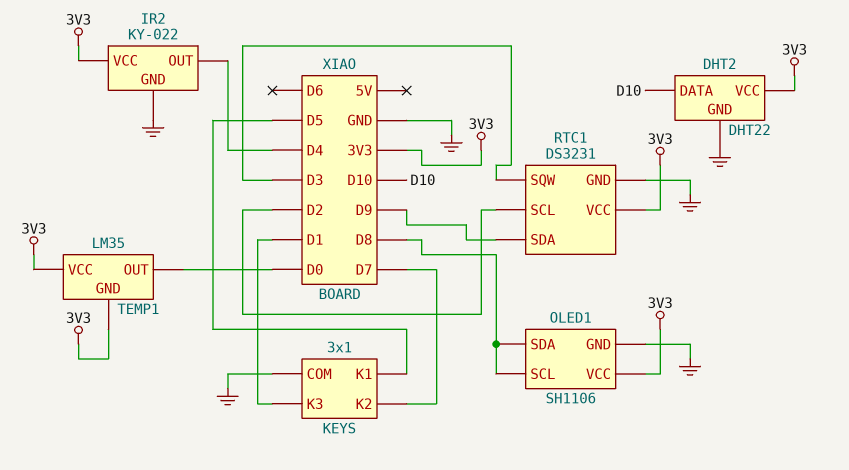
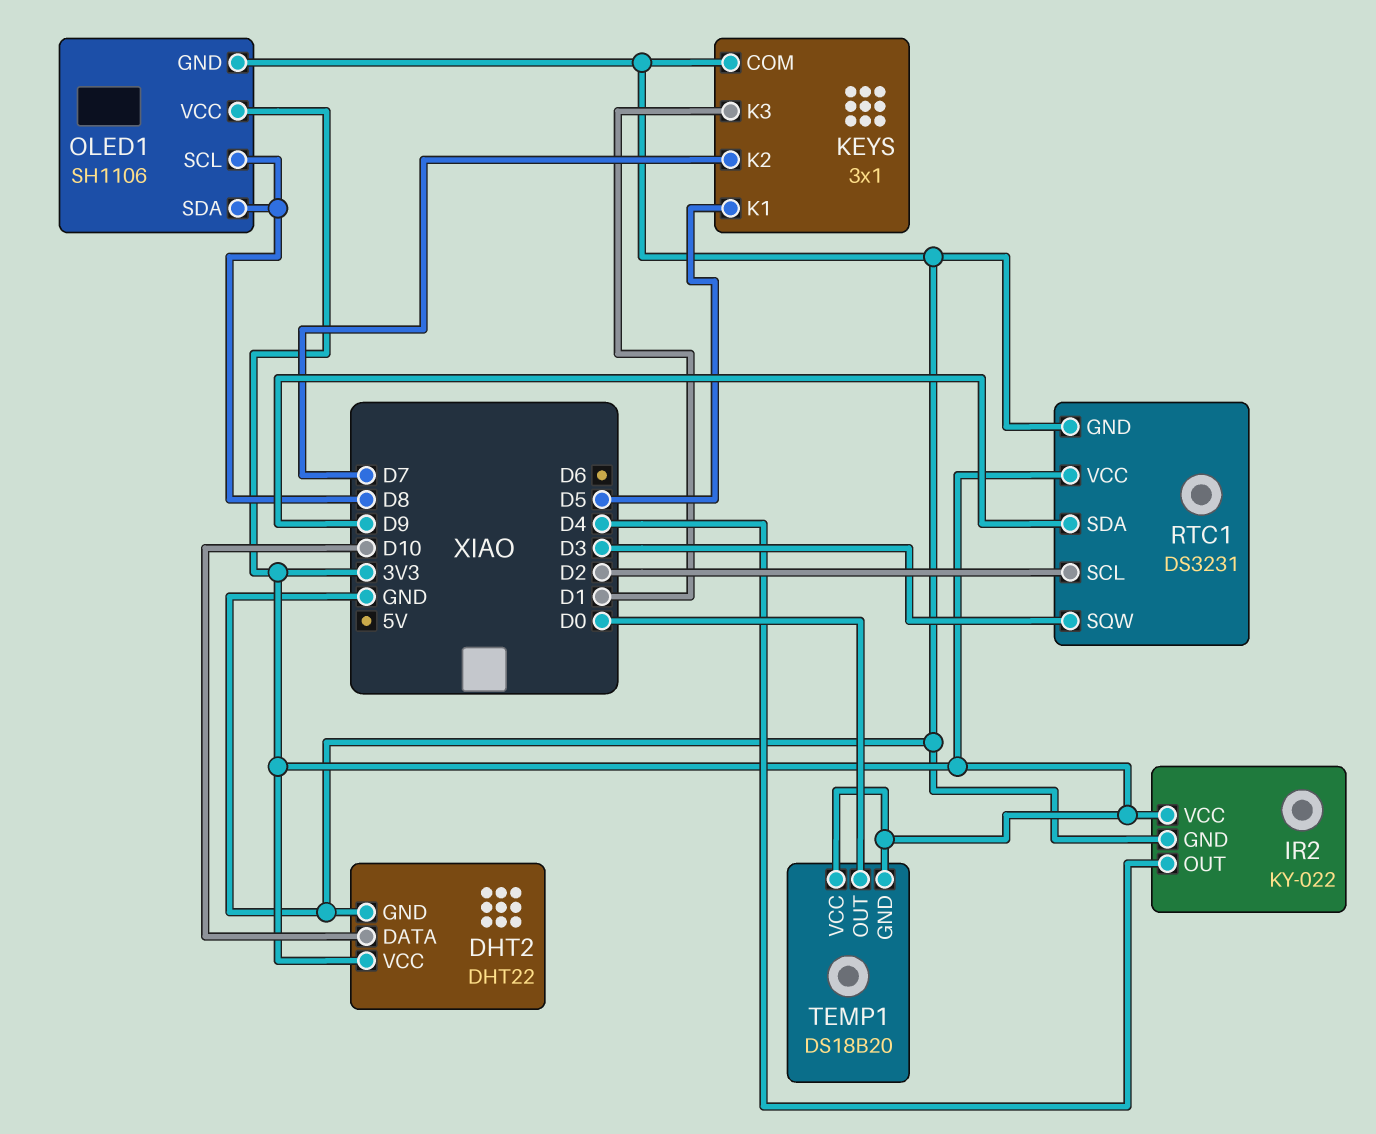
TEMP1: LM35 -> DS18B20

